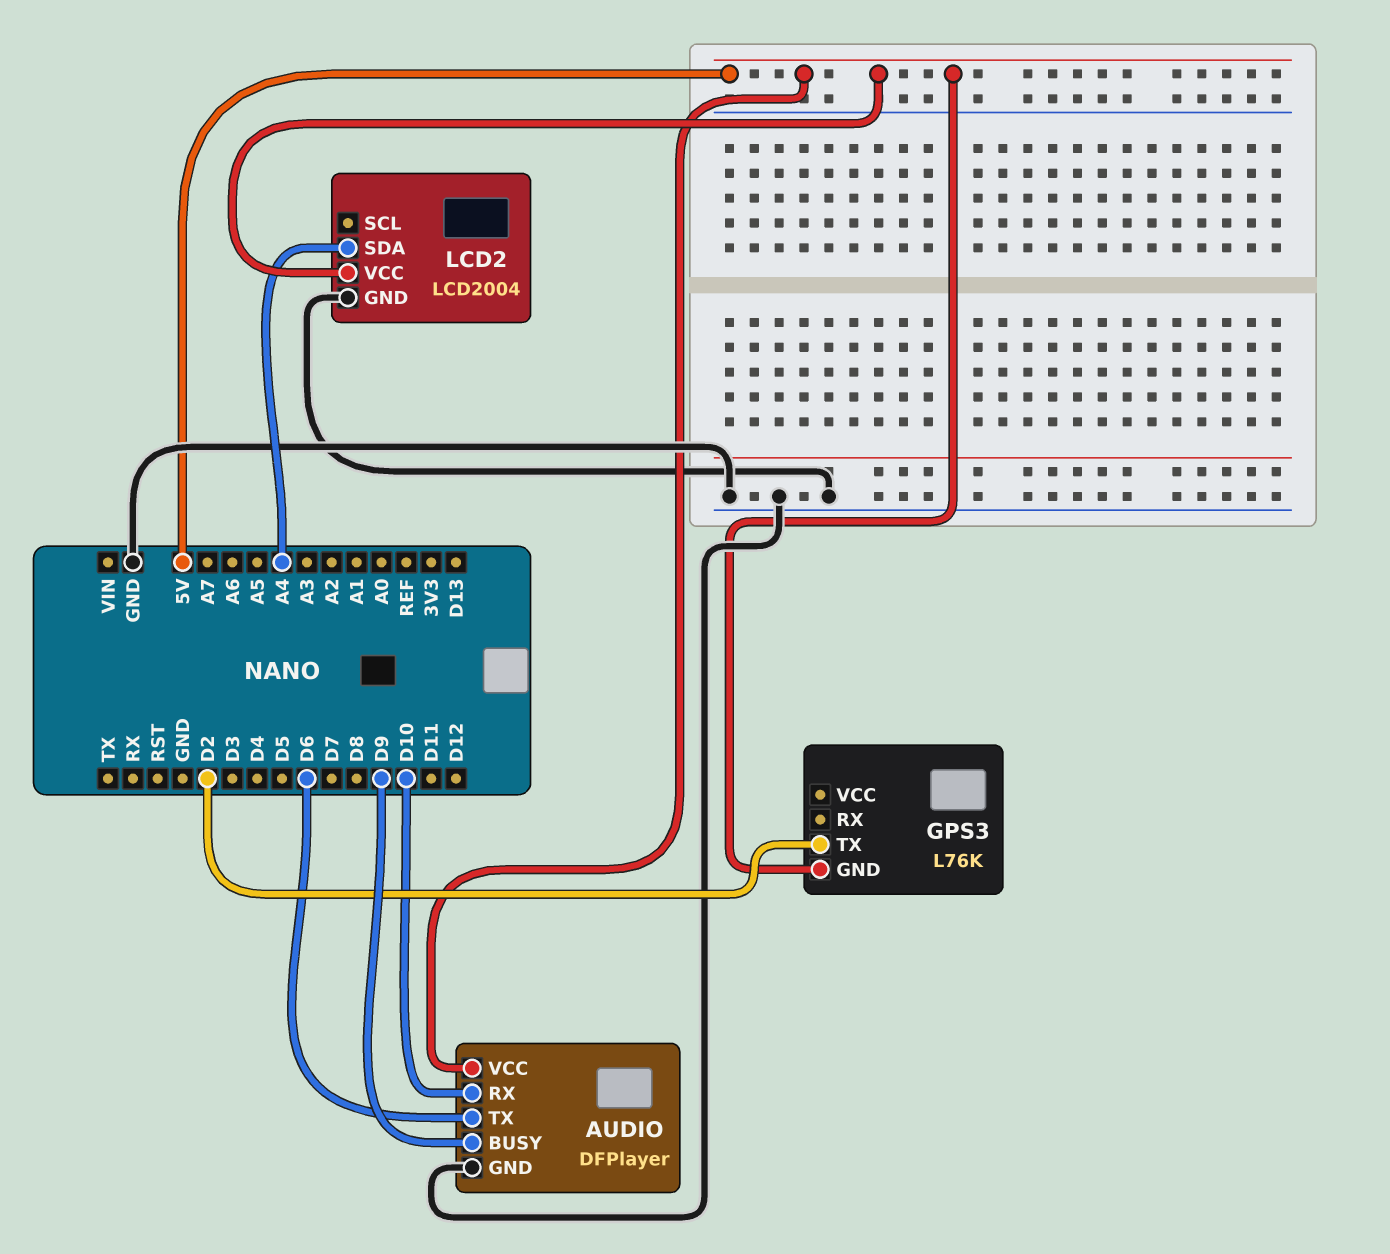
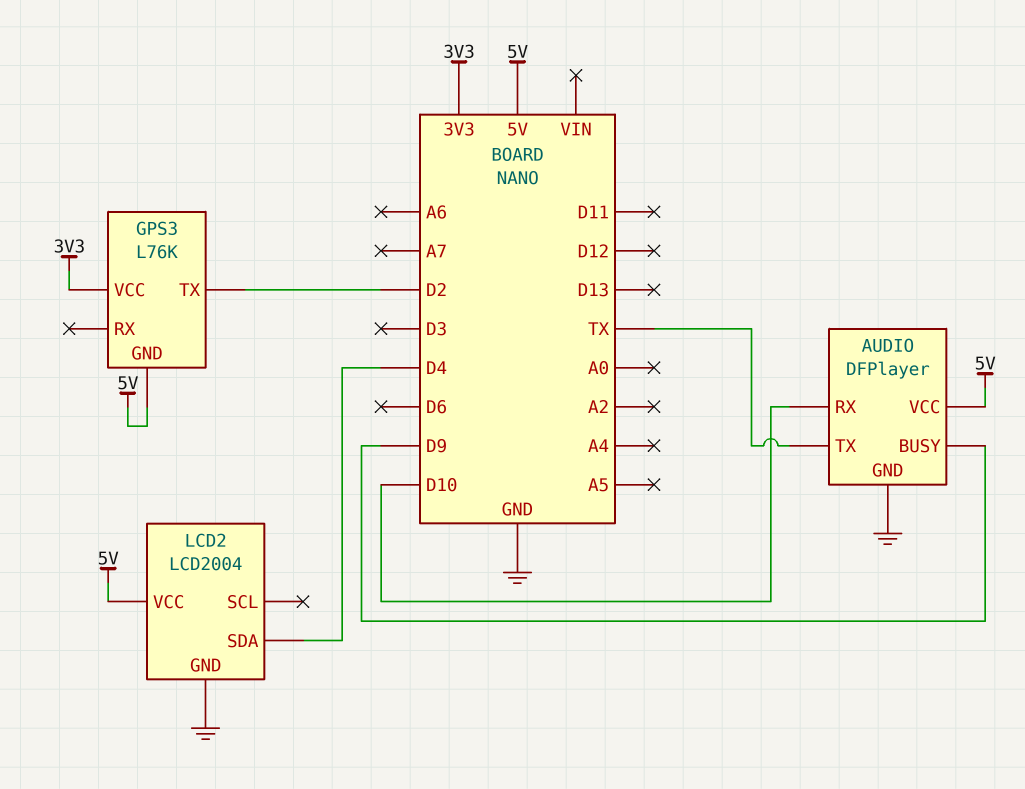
AUDIO pin TX: D6 -> TX
GPS3 pin VCC: none -> 3V3
LCD2 pin SDA: A4 -> D4

